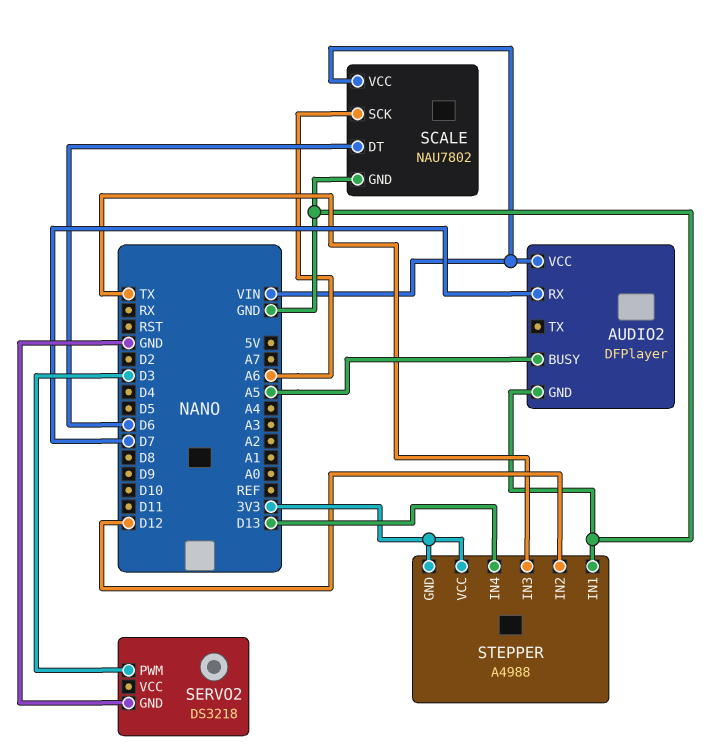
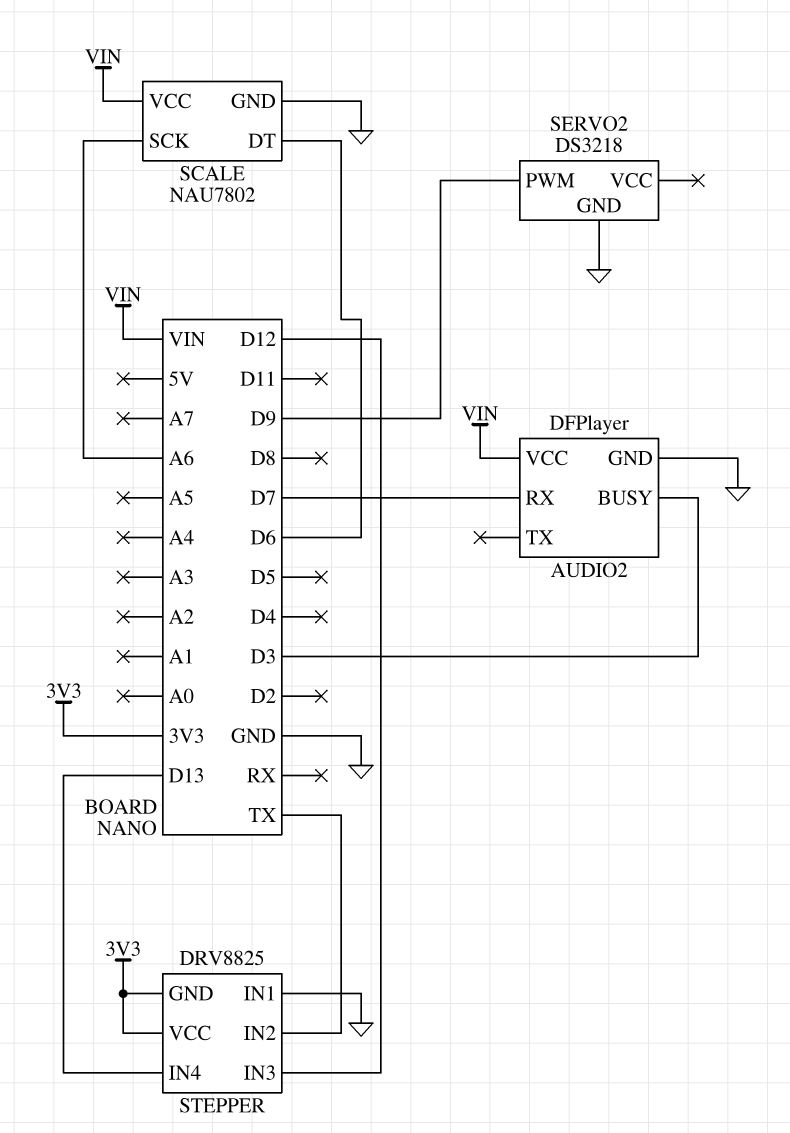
AUDIO2 pin BUSY: A5 -> D3
SERVO2 pin PWM: D3 -> D9
STEPPER: A4988 -> DRV8825
STEPPER pin IN2: D12 -> TX
STEPPER pin IN3: TX -> D12

